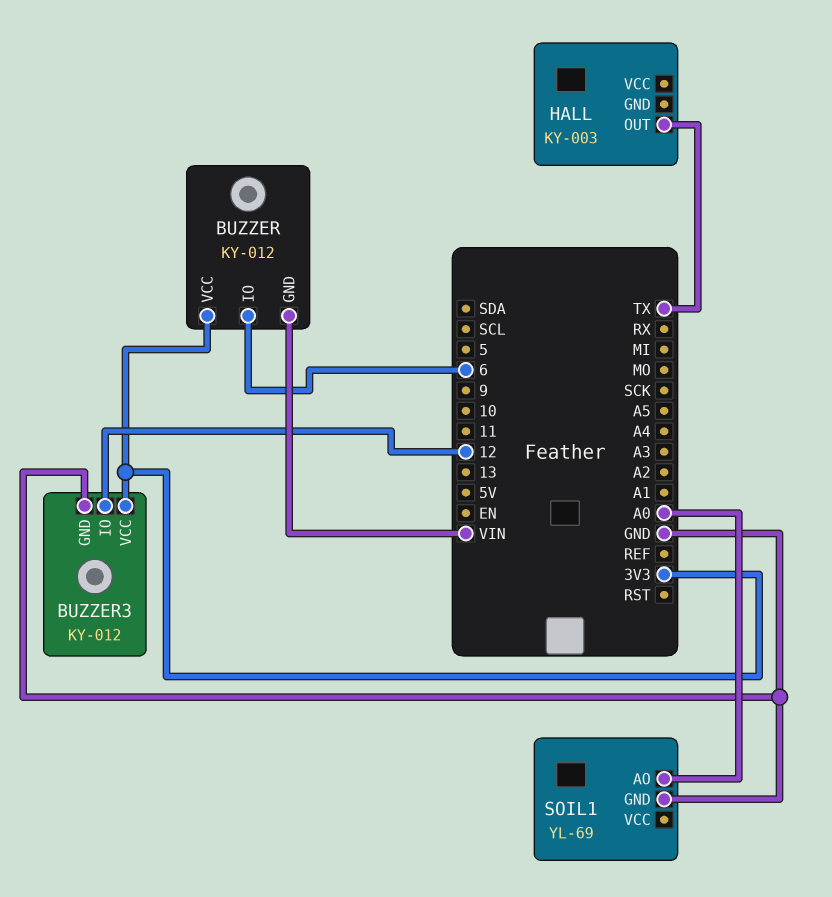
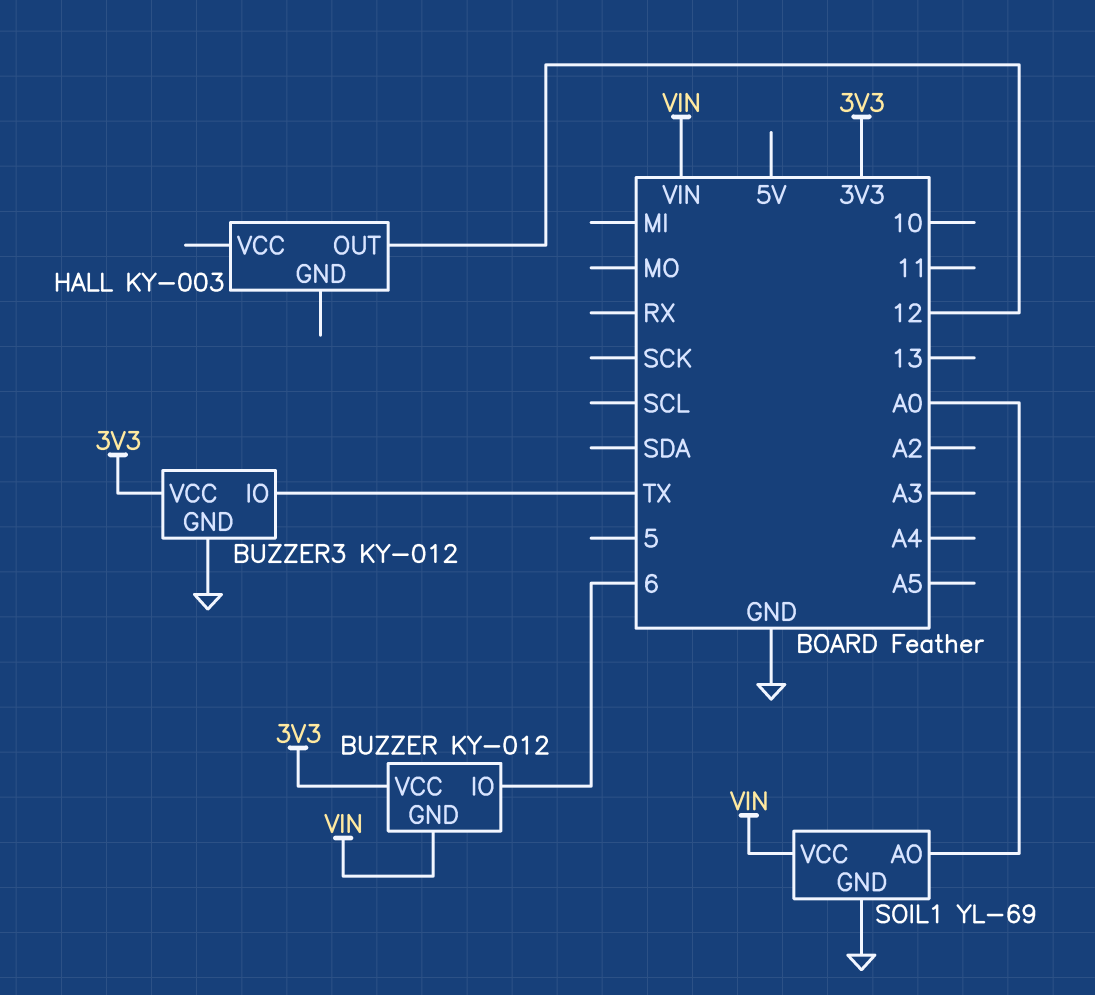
BUZZER3 pin IO: 12 -> TX
HALL pin OUT: TX -> 12
SOIL1 pin VCC: none -> VIN

